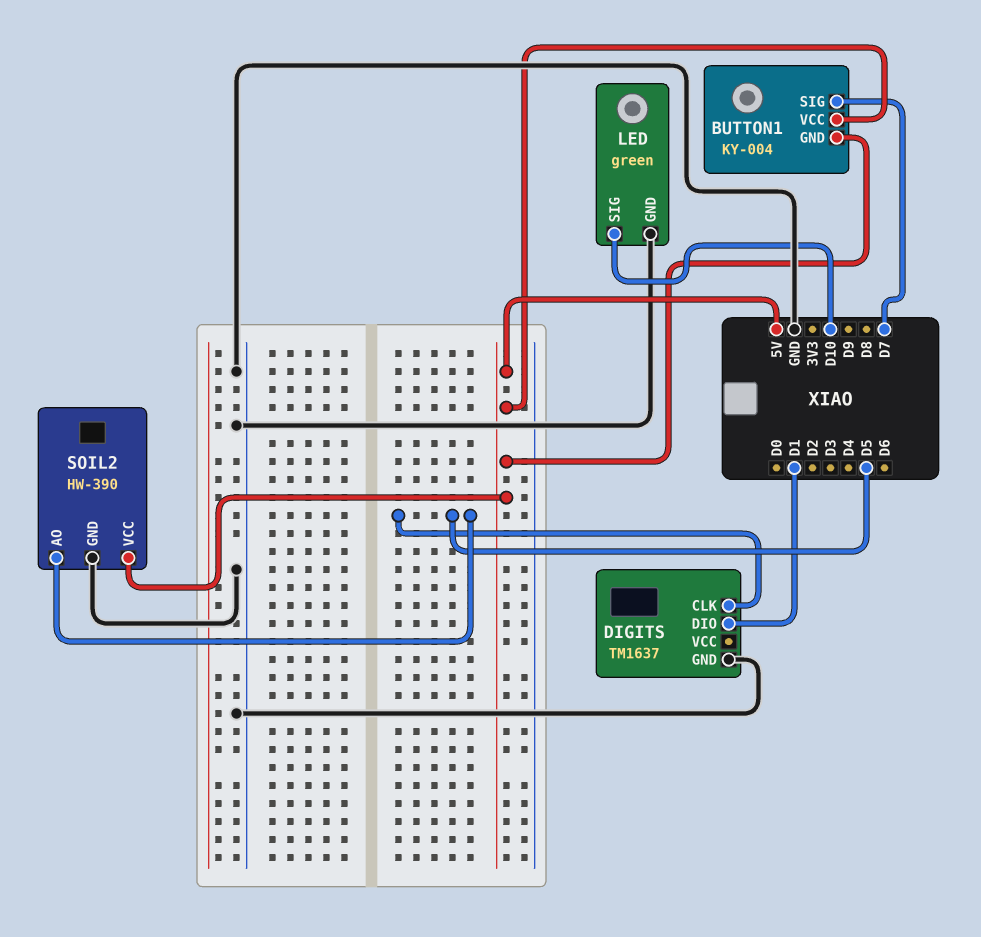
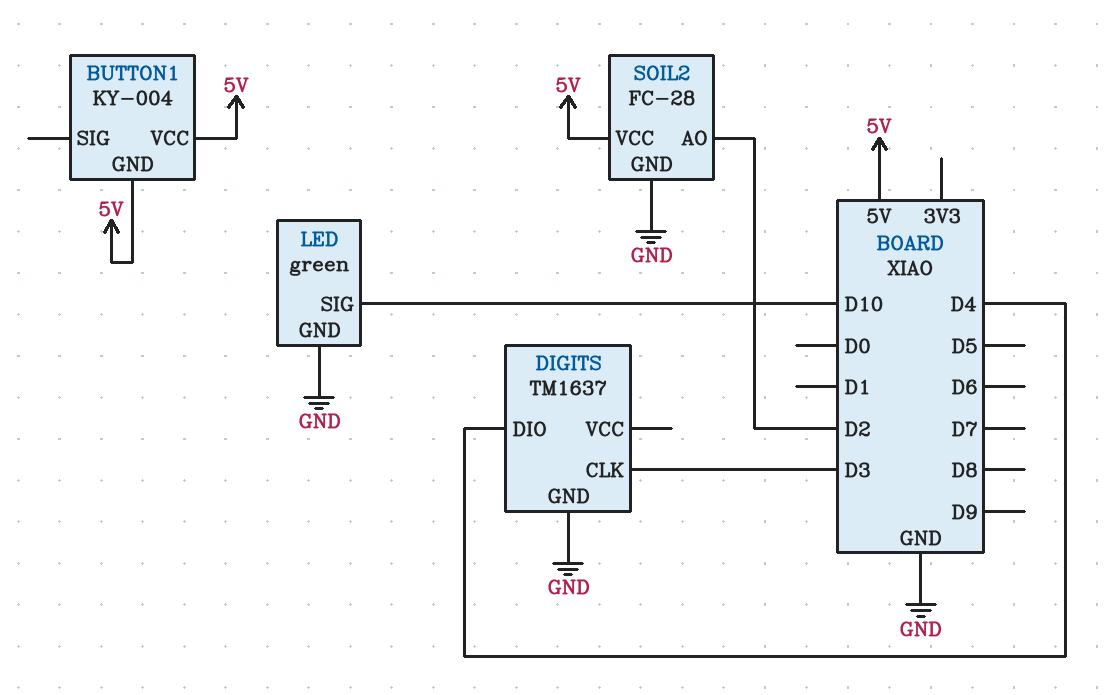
BUTTON1 pin SIG: D7 -> none
DIGITS pin CLK: D5 -> D3
DIGITS pin DIO: D1 -> D4
SOIL2: HW-390 -> FC-28
SOIL2 pin AO: D5 -> D2

